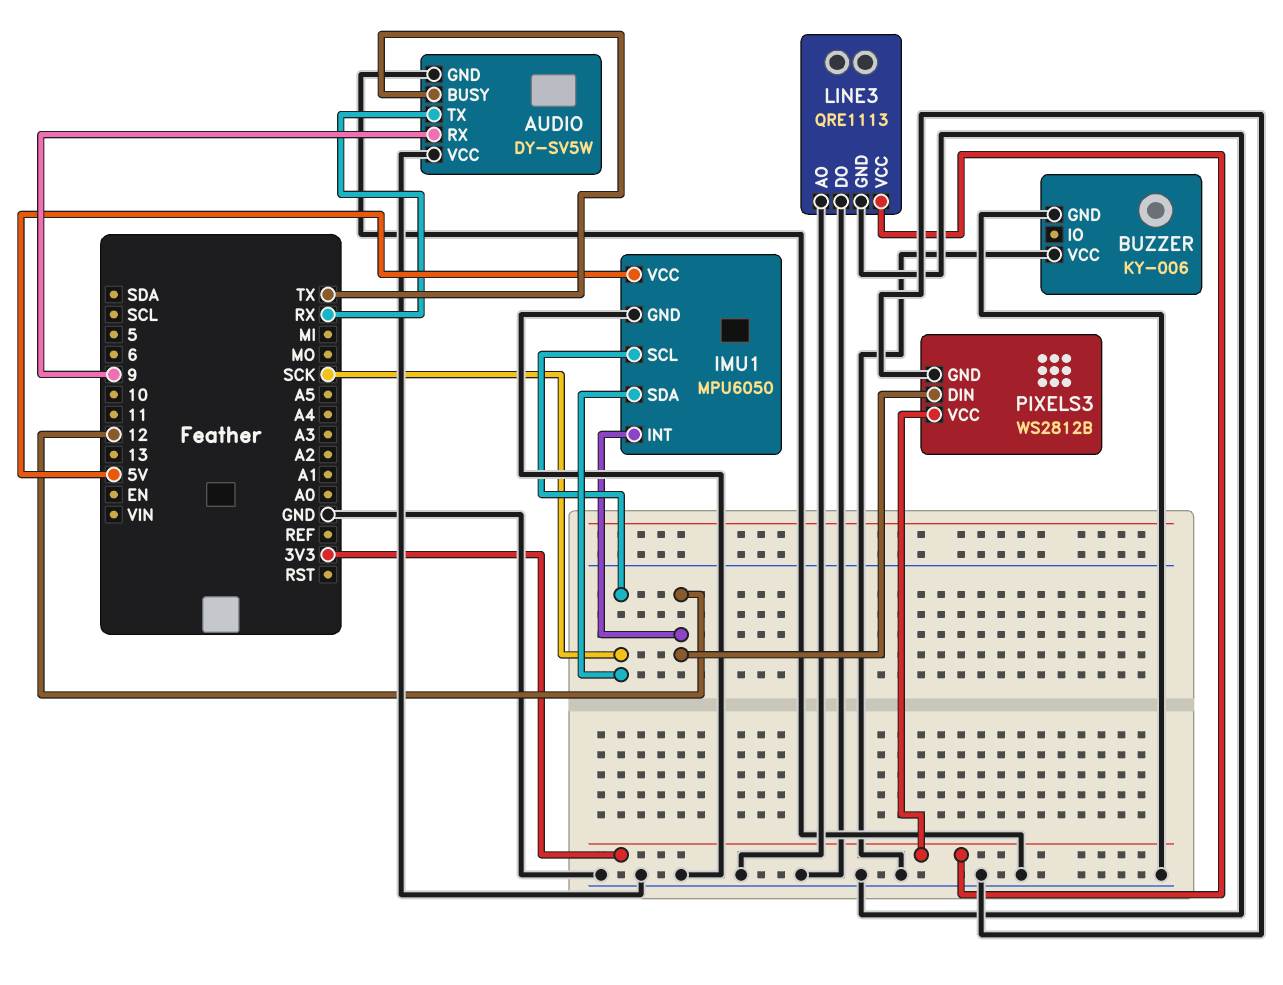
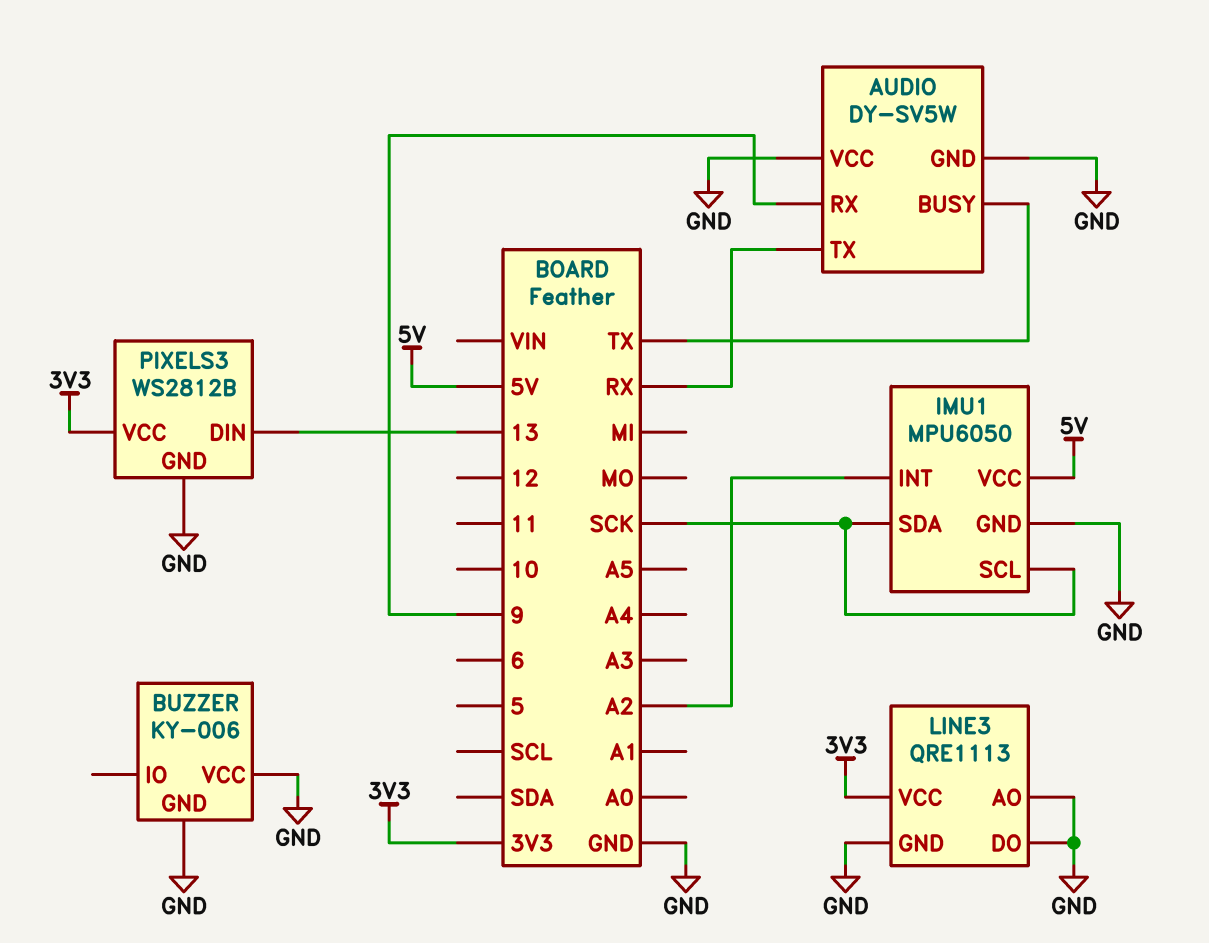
IMU1 pin INT: 12 -> A2
PIXELS3 pin DIN: 12 -> 13

